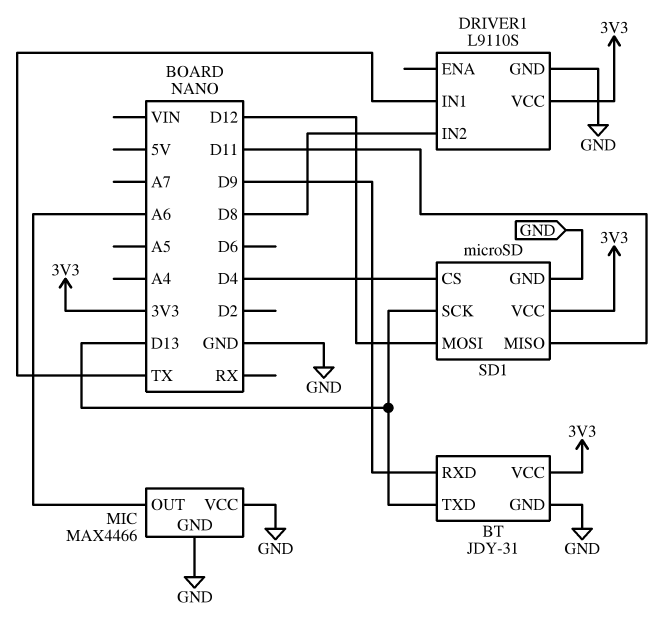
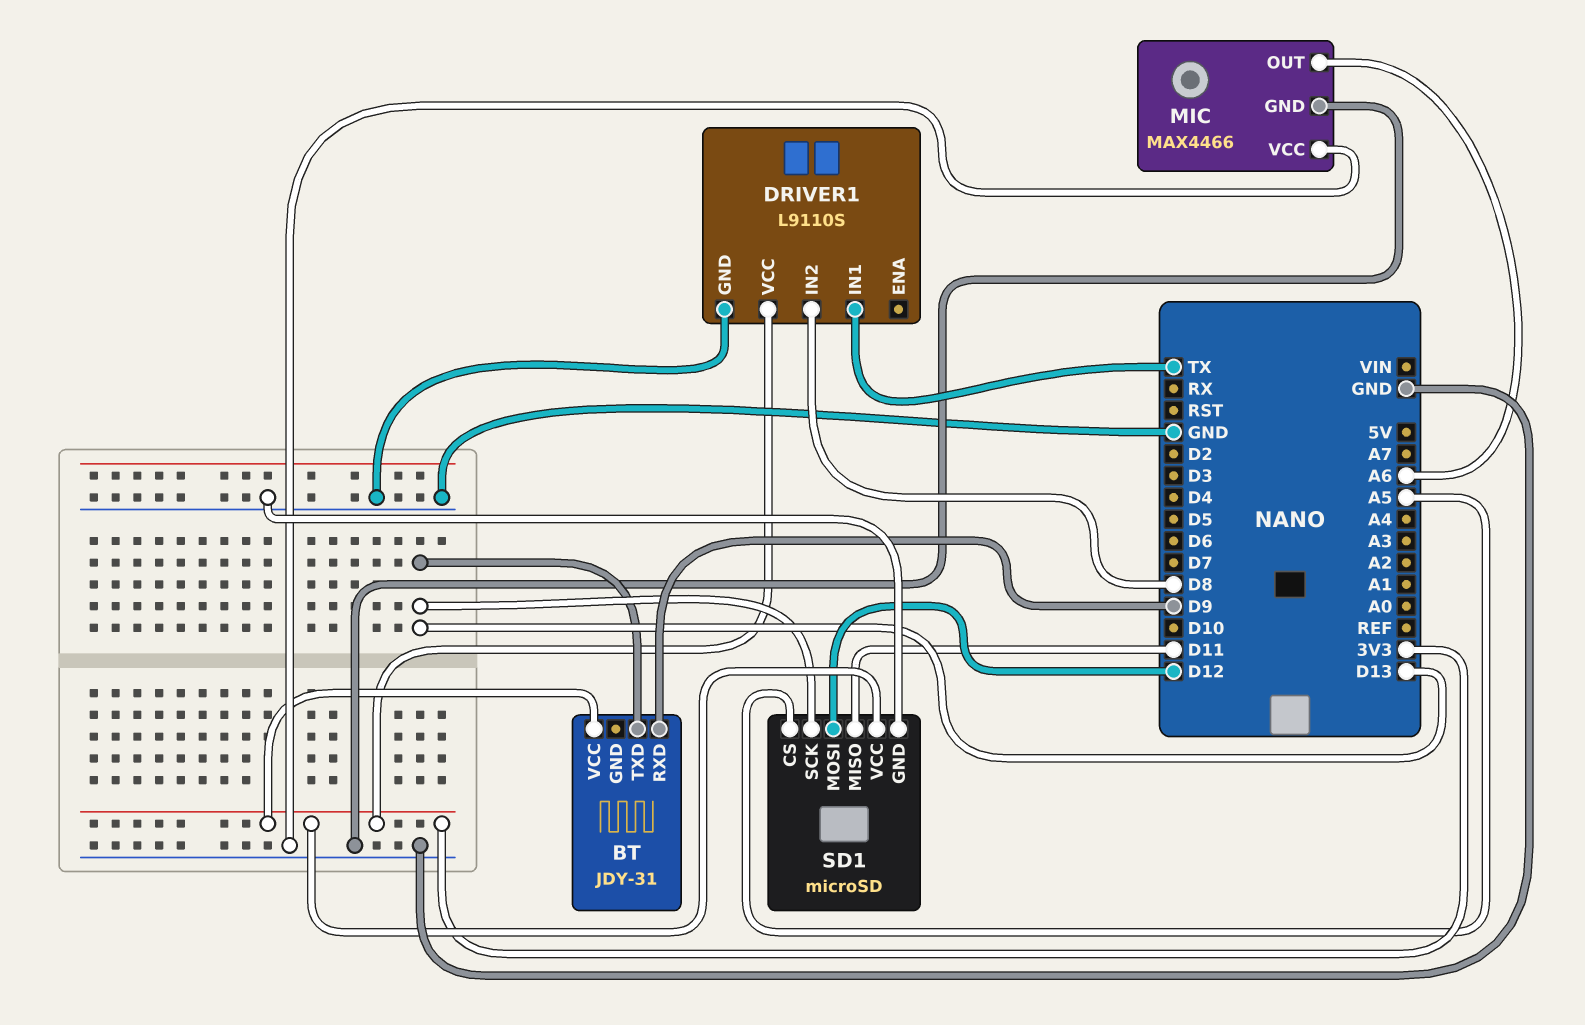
BT pin GND: GND -> none
SD1 pin CS: D4 -> A5

